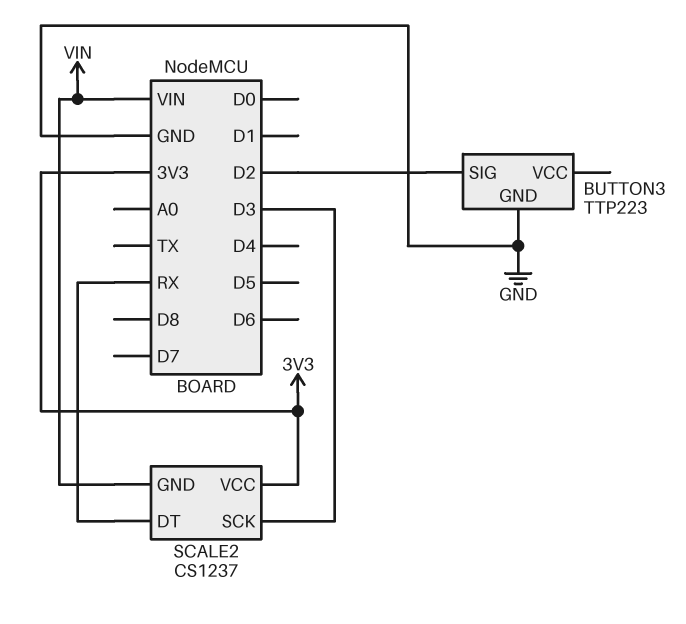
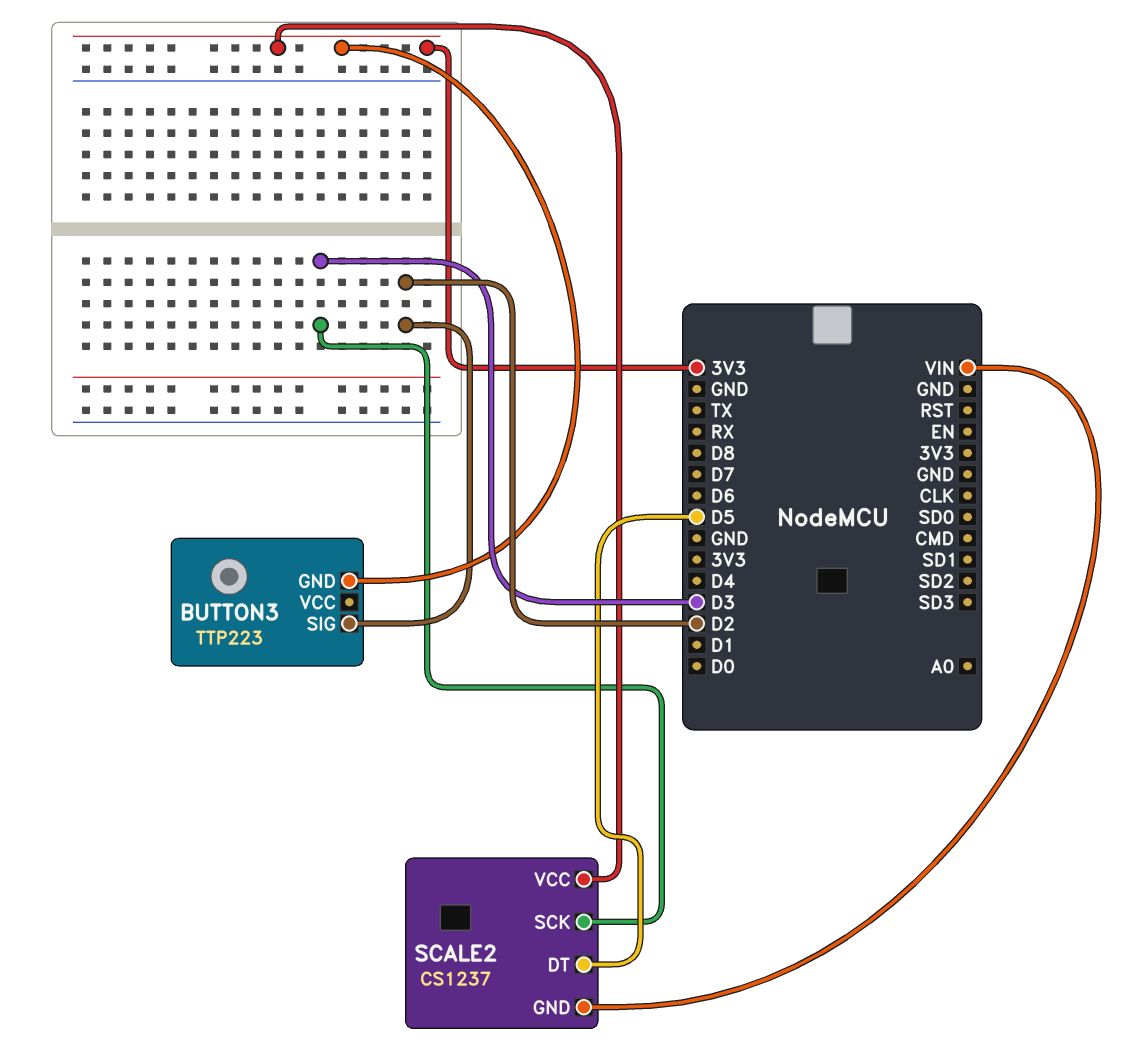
BUTTON3 pin GND: GND -> 3V3
SCALE2 pin DT: RX -> D5

